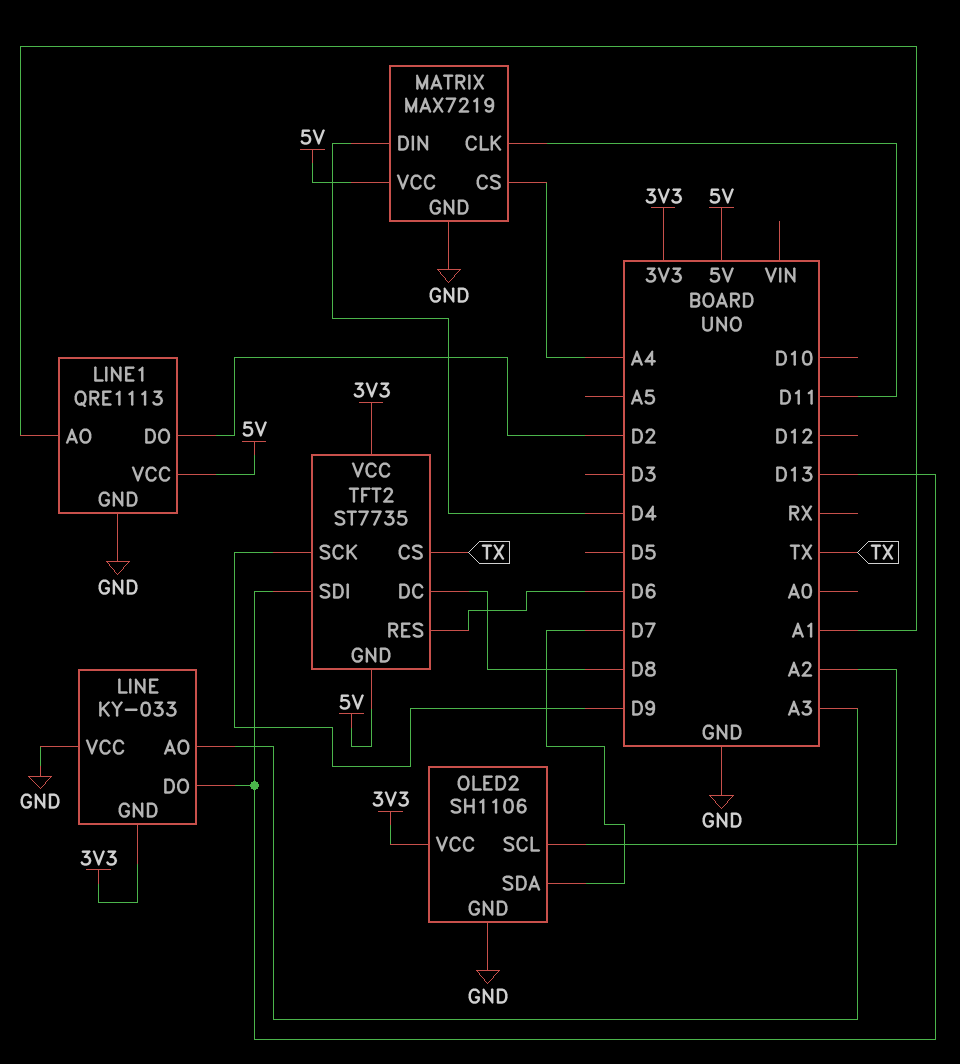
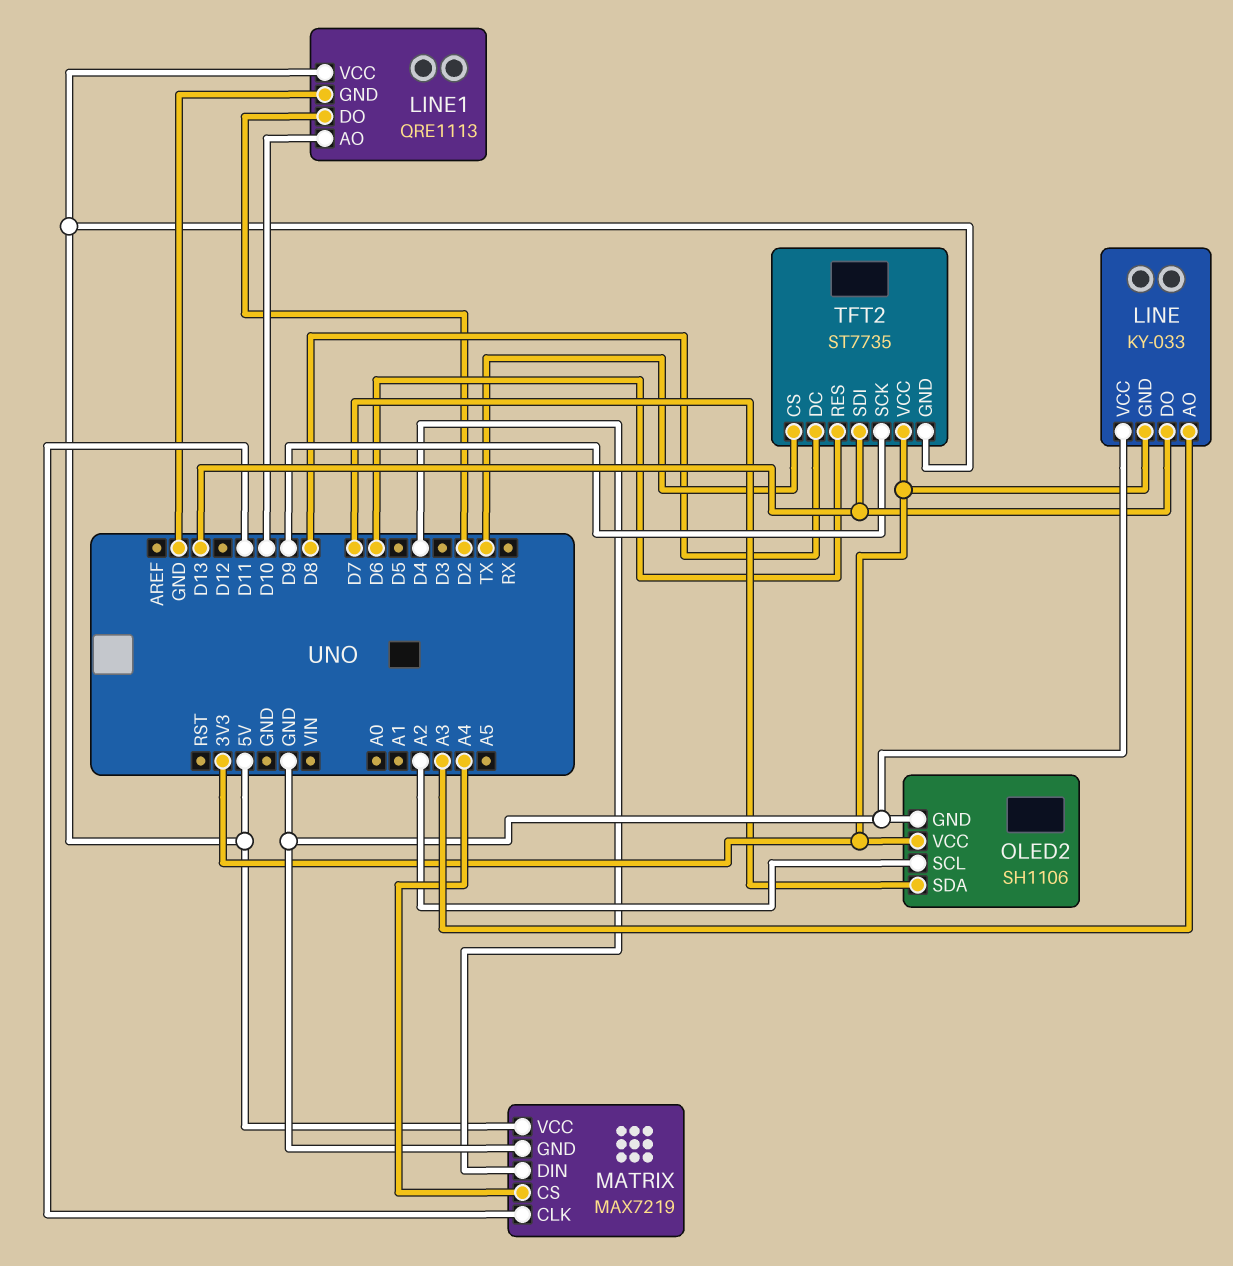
LINE1 pin AO: A1 -> D10

